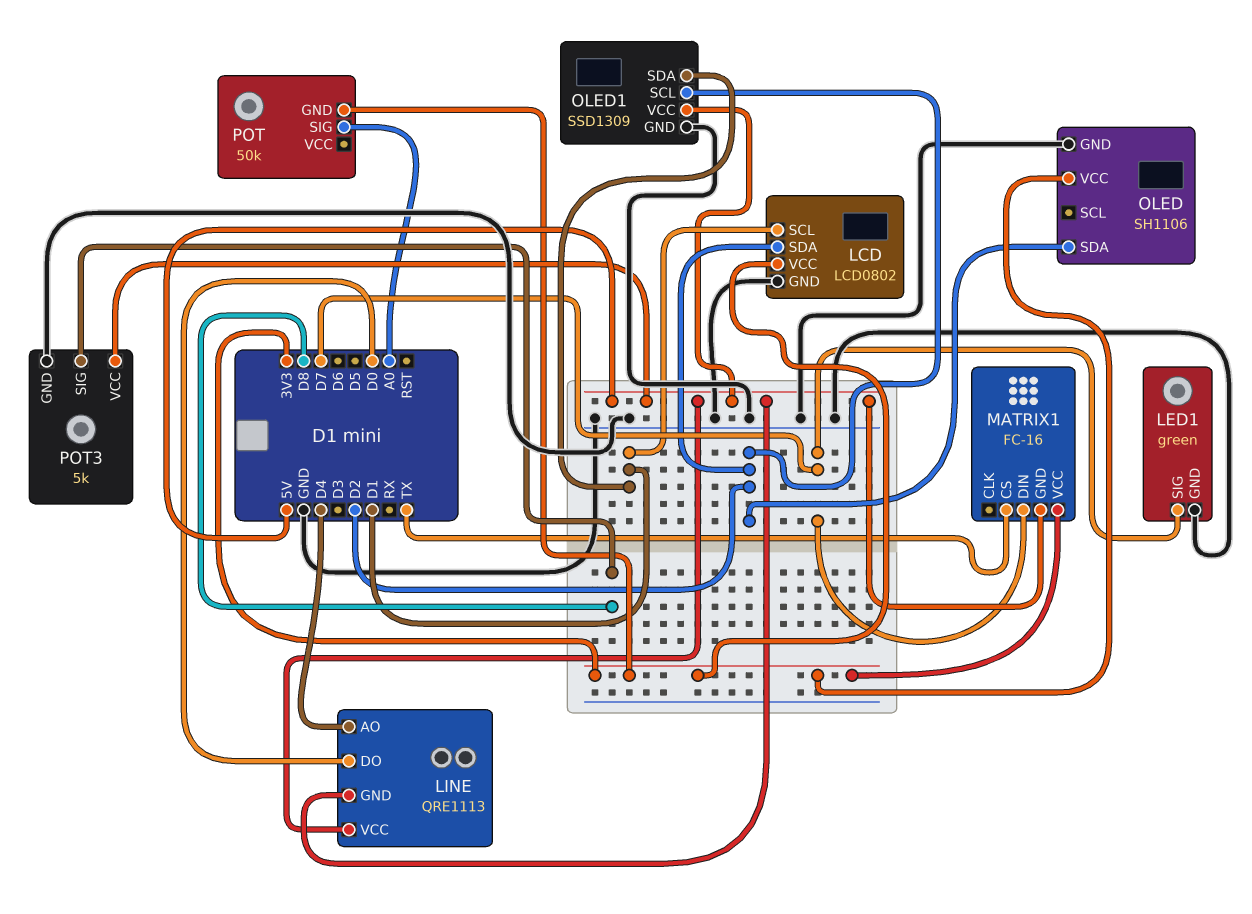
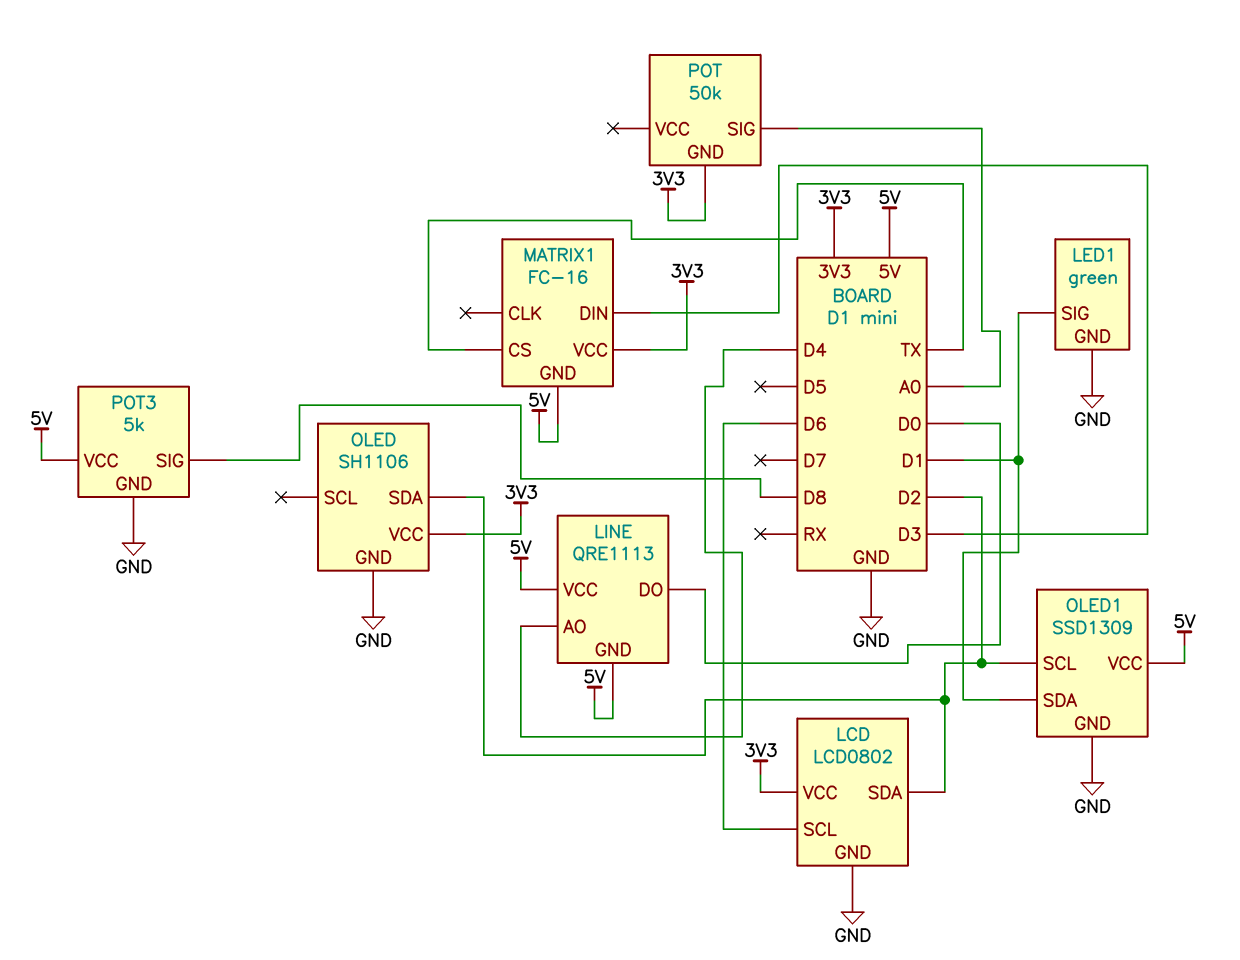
LCD pin SCL: D1 -> D6
LED1 pin SIG: D7 -> D1
MATRIX1 pin DIN: D7 -> D3

